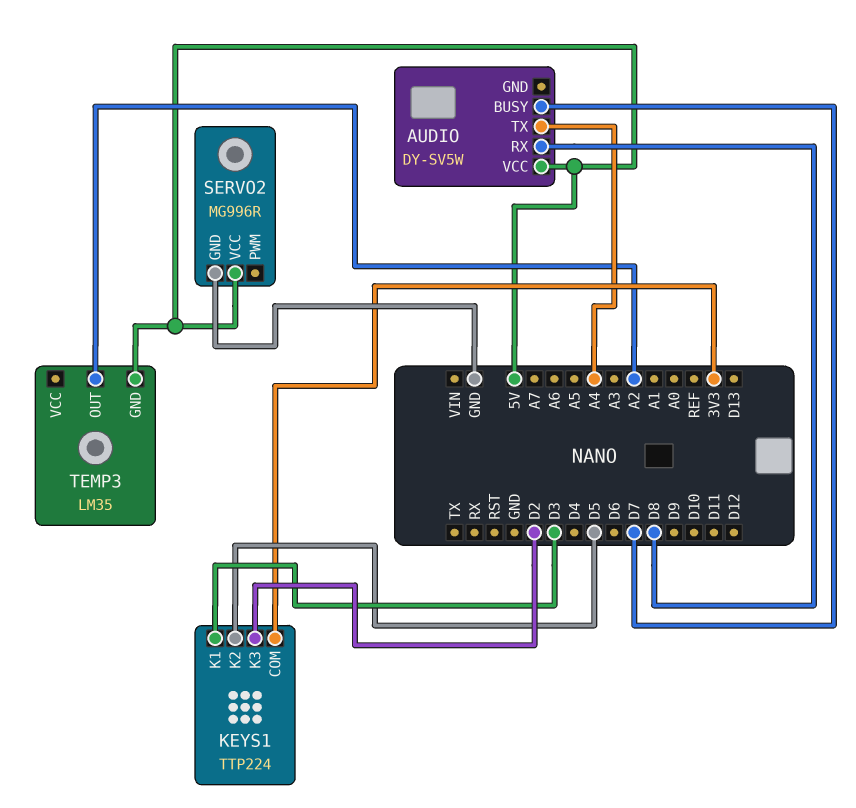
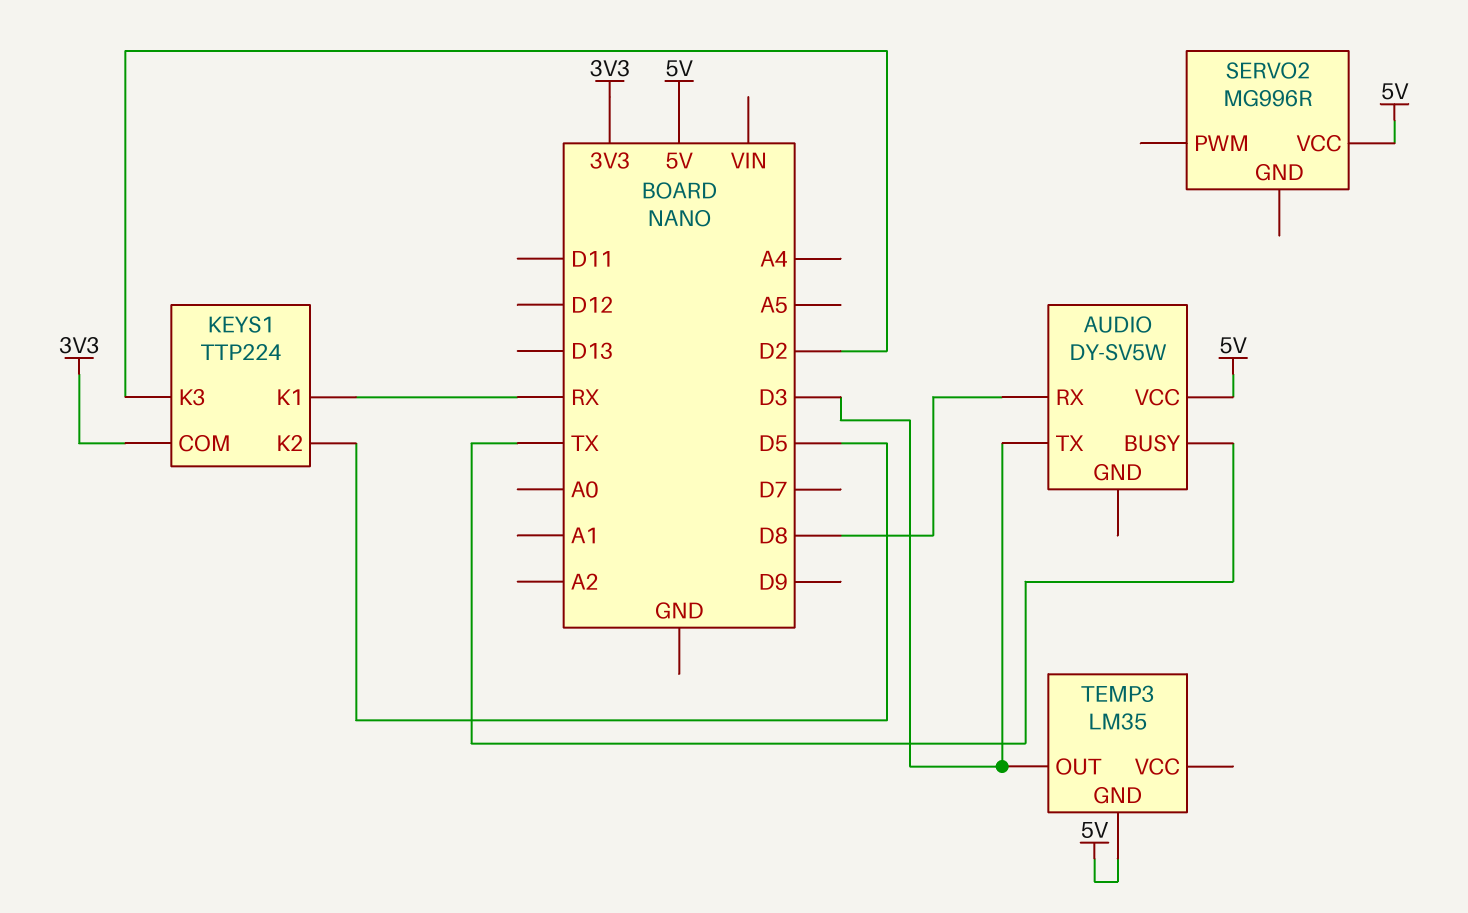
AUDIO pin BUSY: D7 -> TX
AUDIO pin TX: A4 -> D3
KEYS1 pin K1: D3 -> RX
SERVO2 pin GND: GND -> none
TEMP3 pin OUT: A2 -> D3

